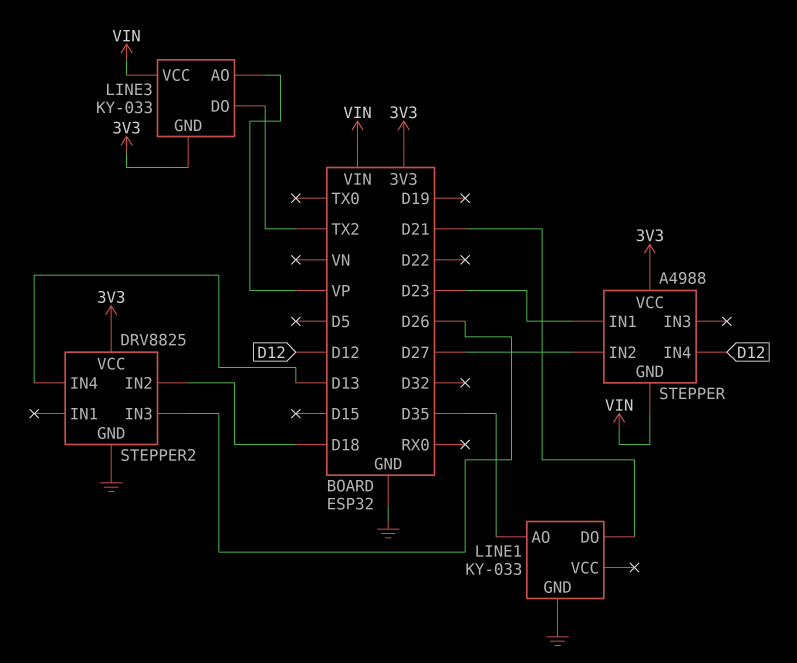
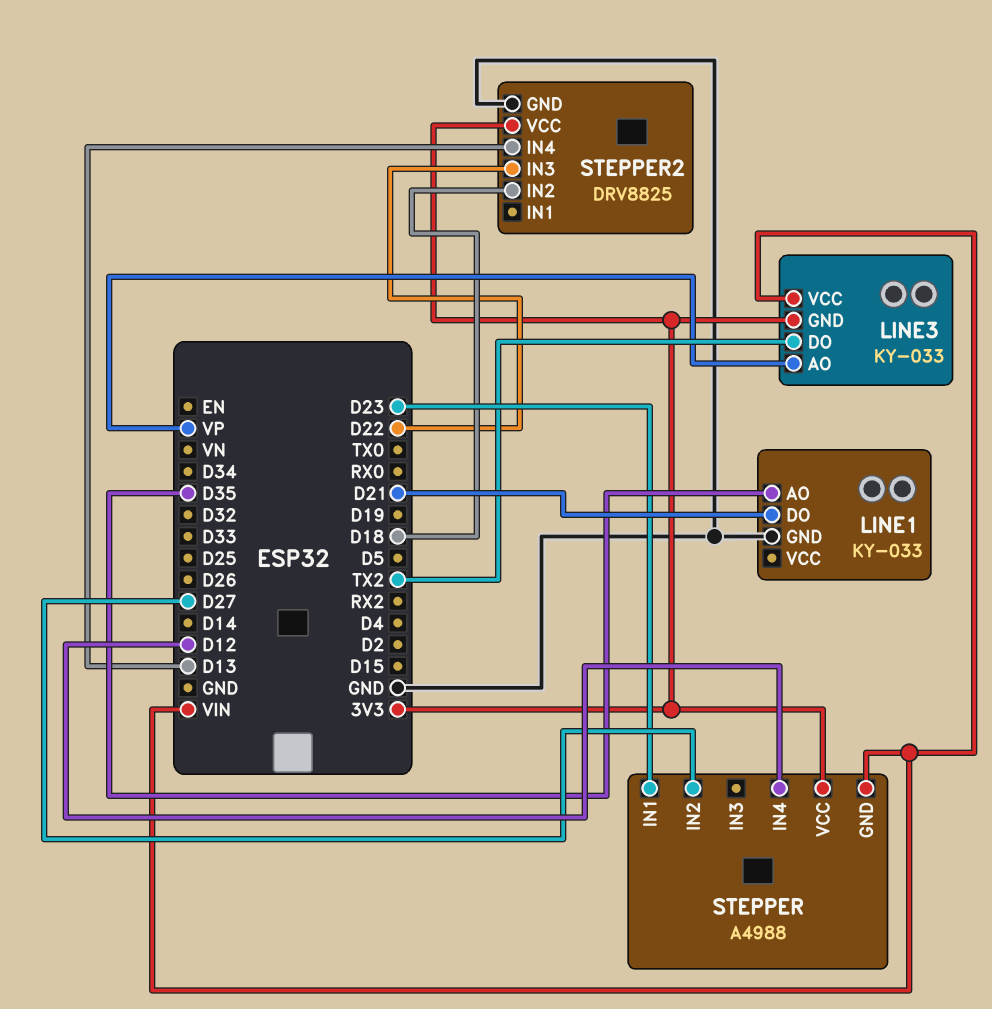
STEPPER2 pin IN3: D26 -> D22

